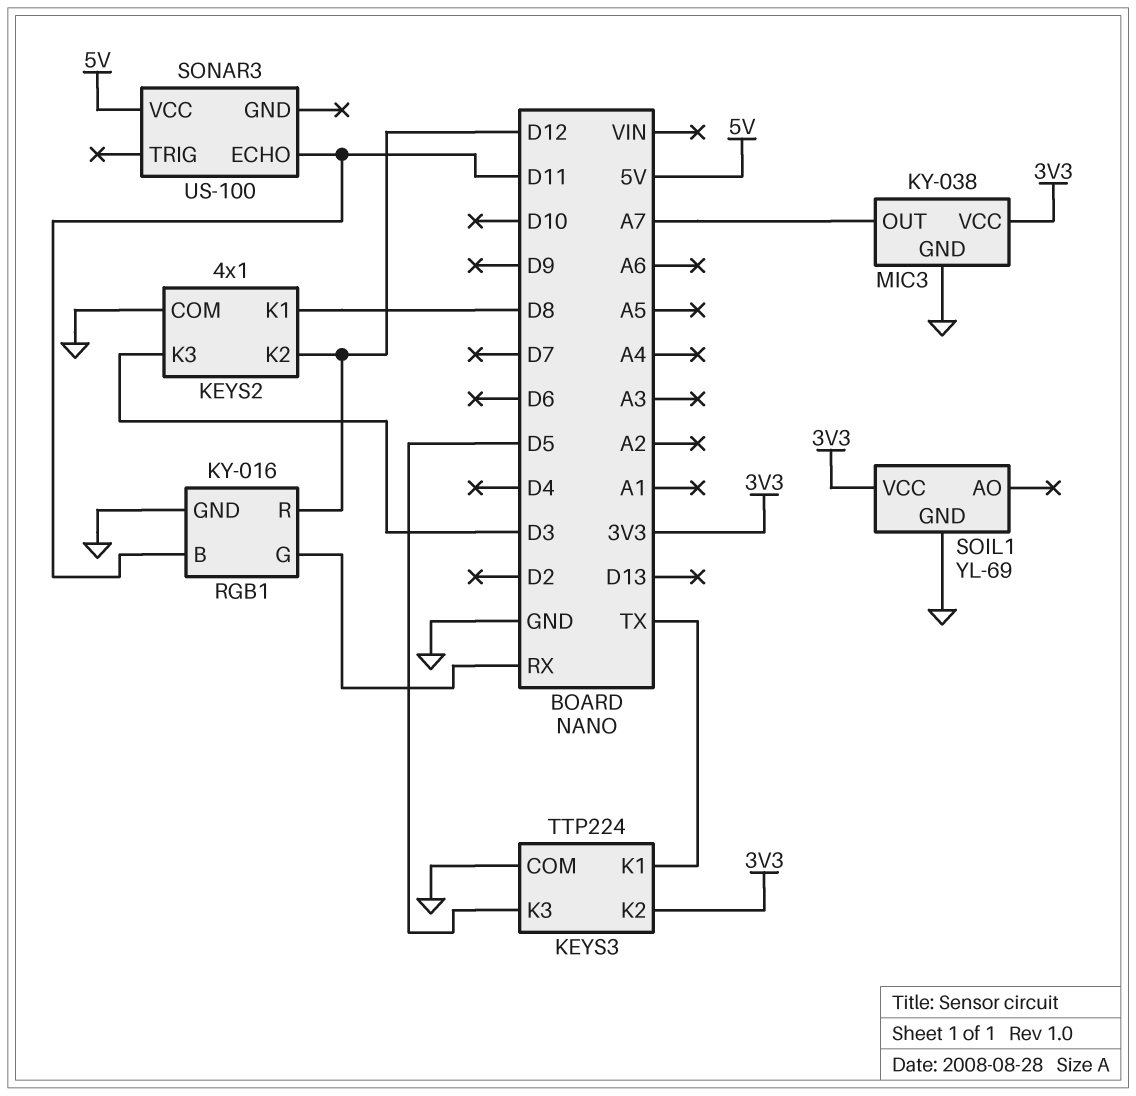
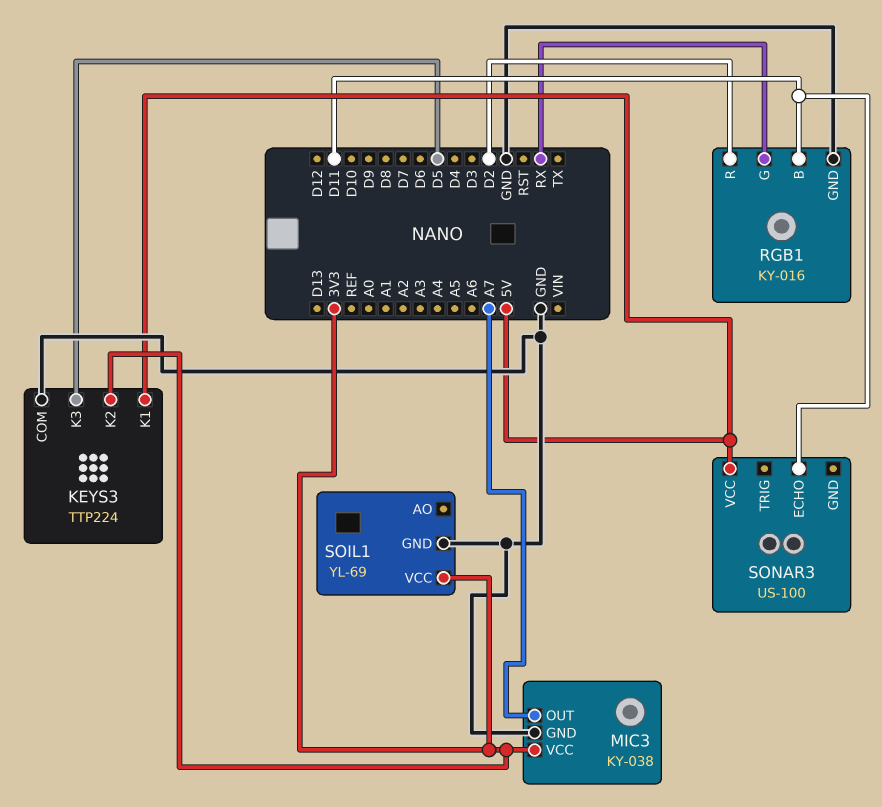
KEYS2: 4x1 -> none
KEYS2 pin COM: GND -> none
KEYS2 pin K1: D8 -> none
KEYS2 pin K2: D12 -> none
KEYS2 pin K3: D3 -> none
KEYS3 pin K1: TX -> 5V
RGB1 pin R: D12 -> D2

